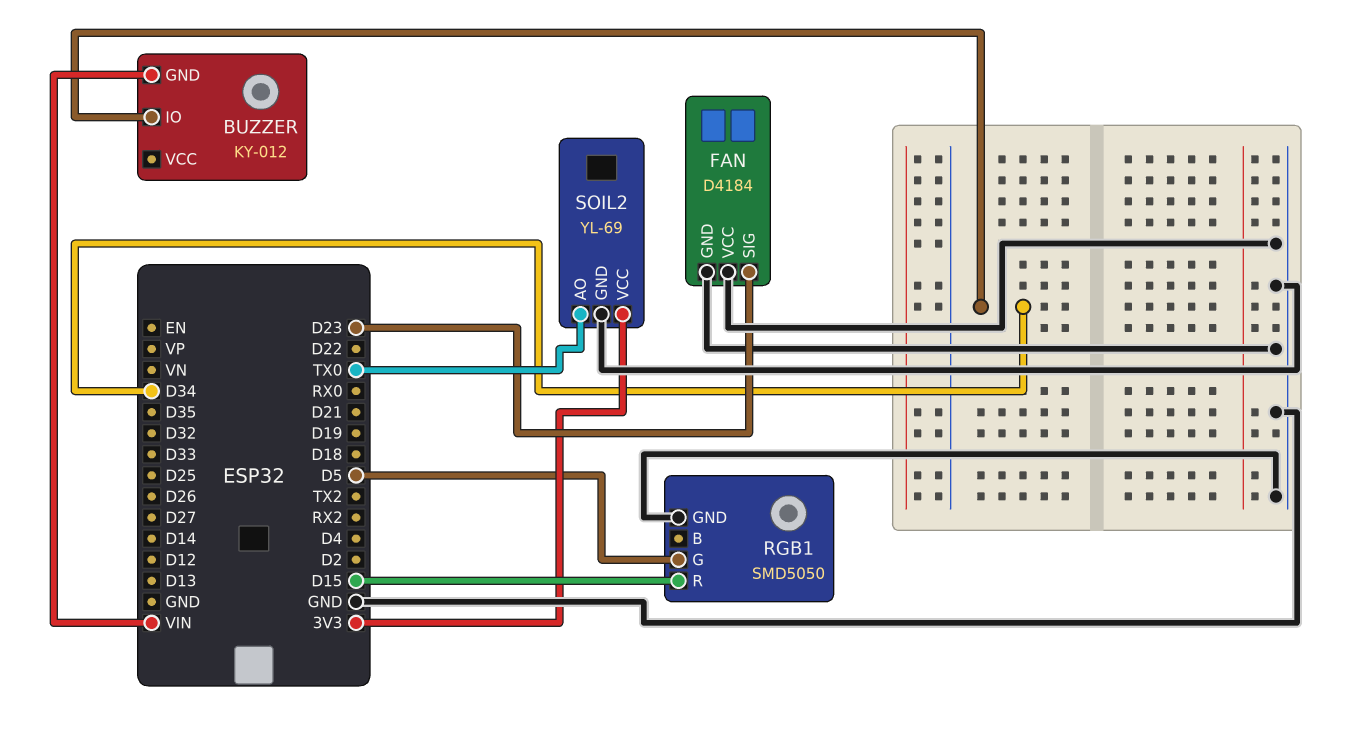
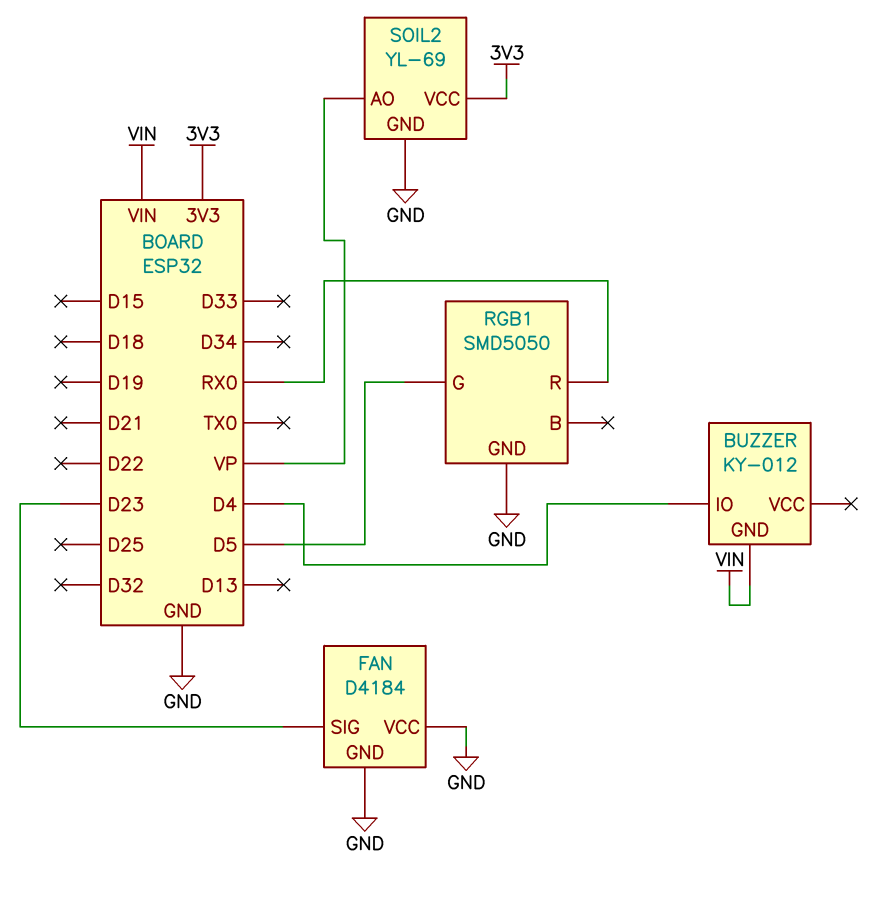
BUZZER pin IO: D34 -> D4
RGB1 pin R: D15 -> RX0
SOIL2 pin AO: TX0 -> VP

